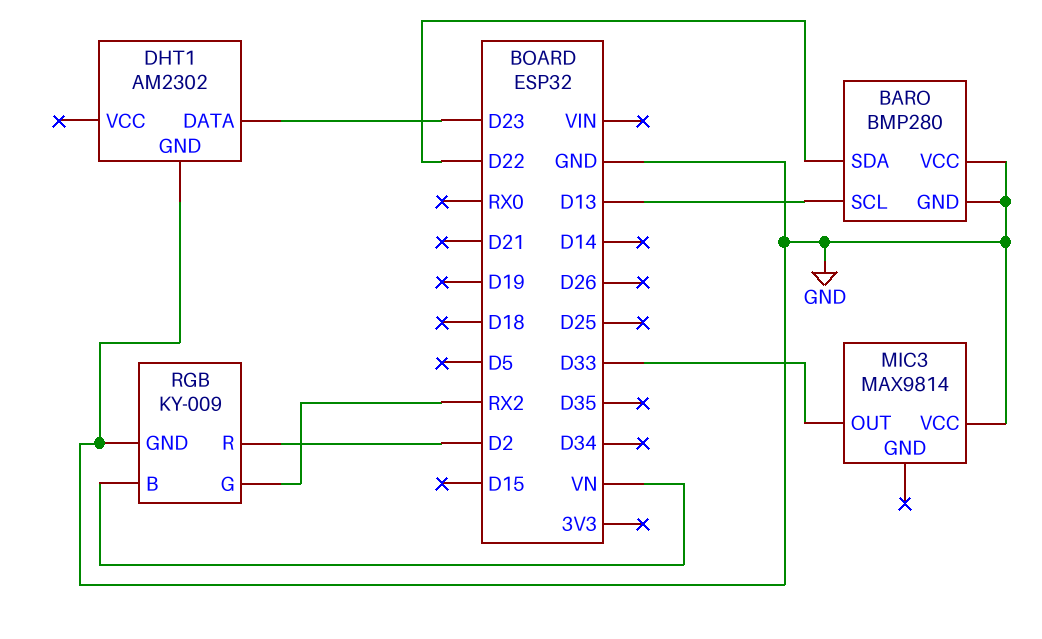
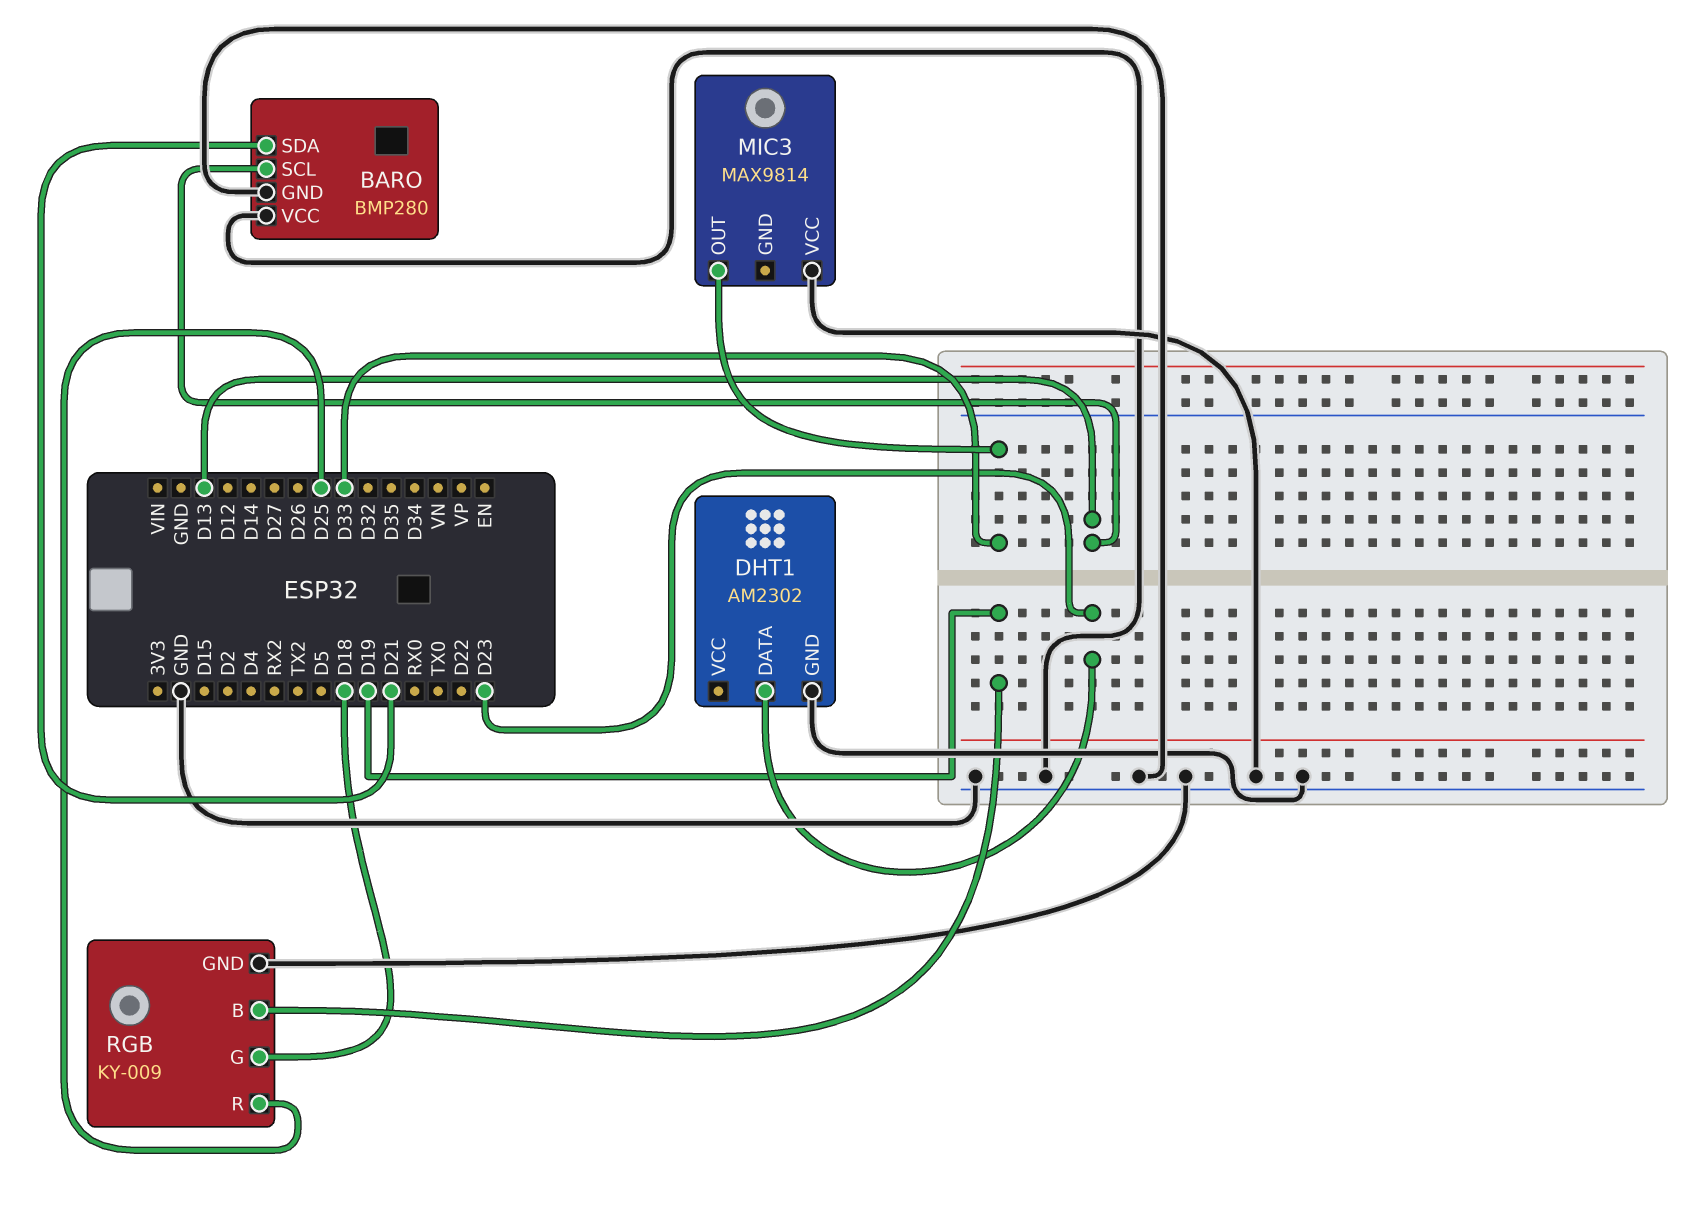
BARO pin SDA: D22 -> D21
RGB pin B: VN -> D19
RGB pin G: RX2 -> D18
RGB pin R: D2 -> D25

